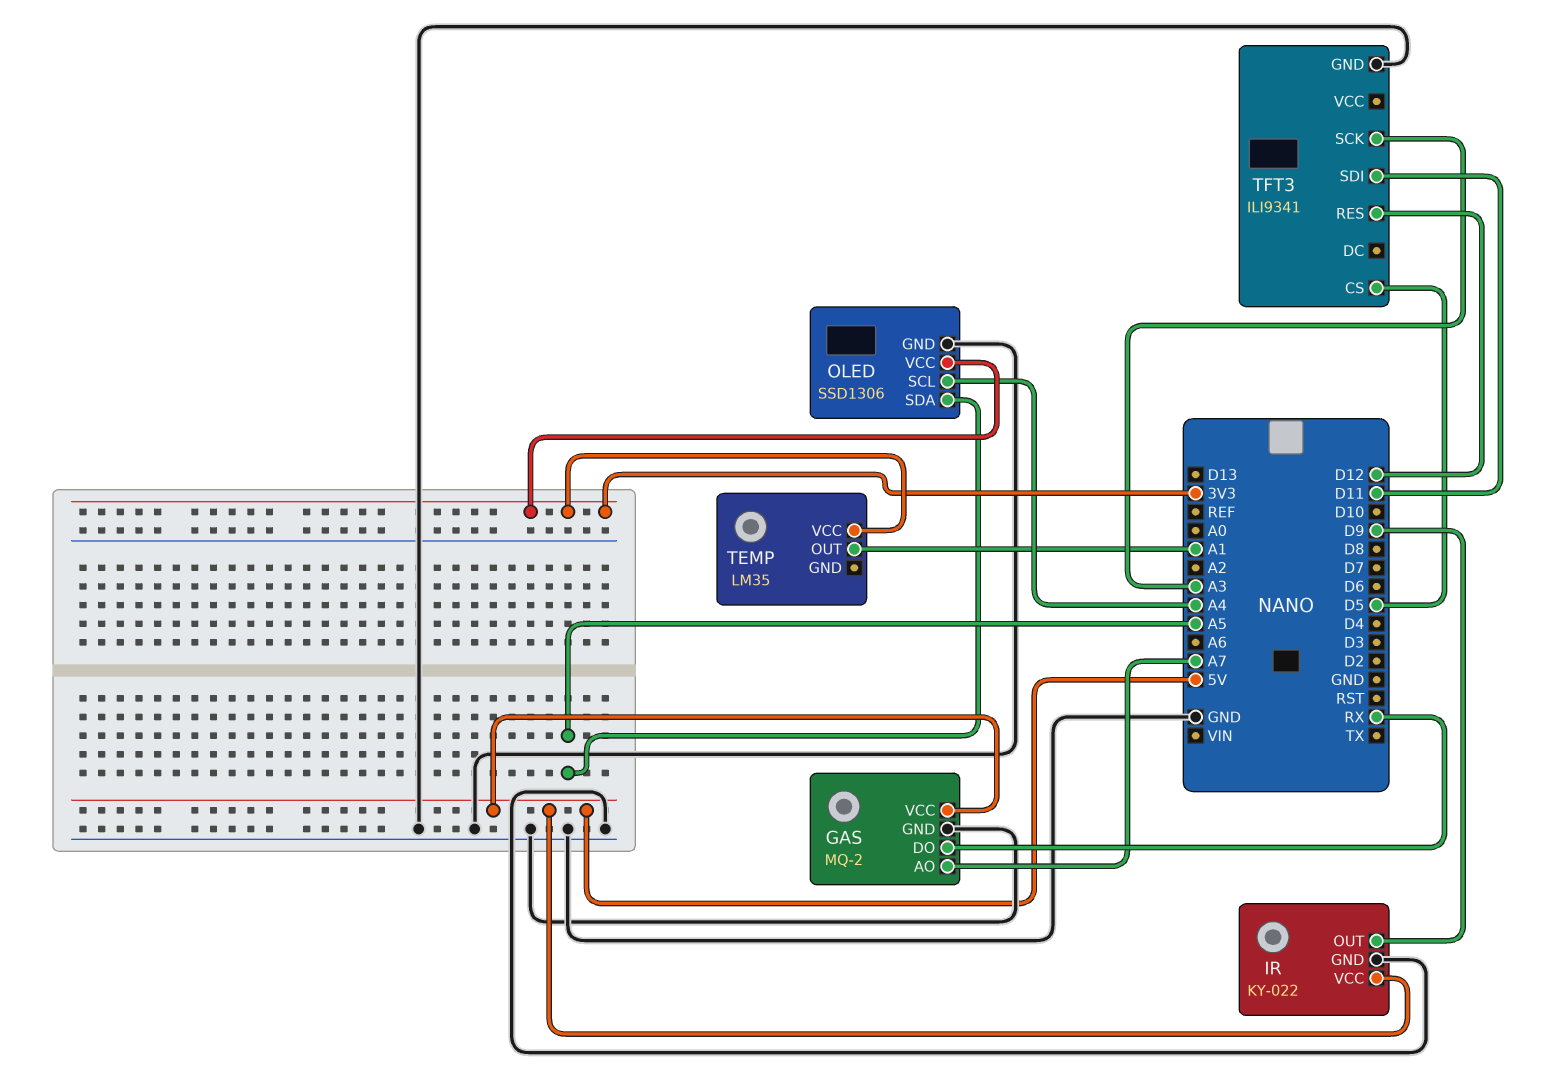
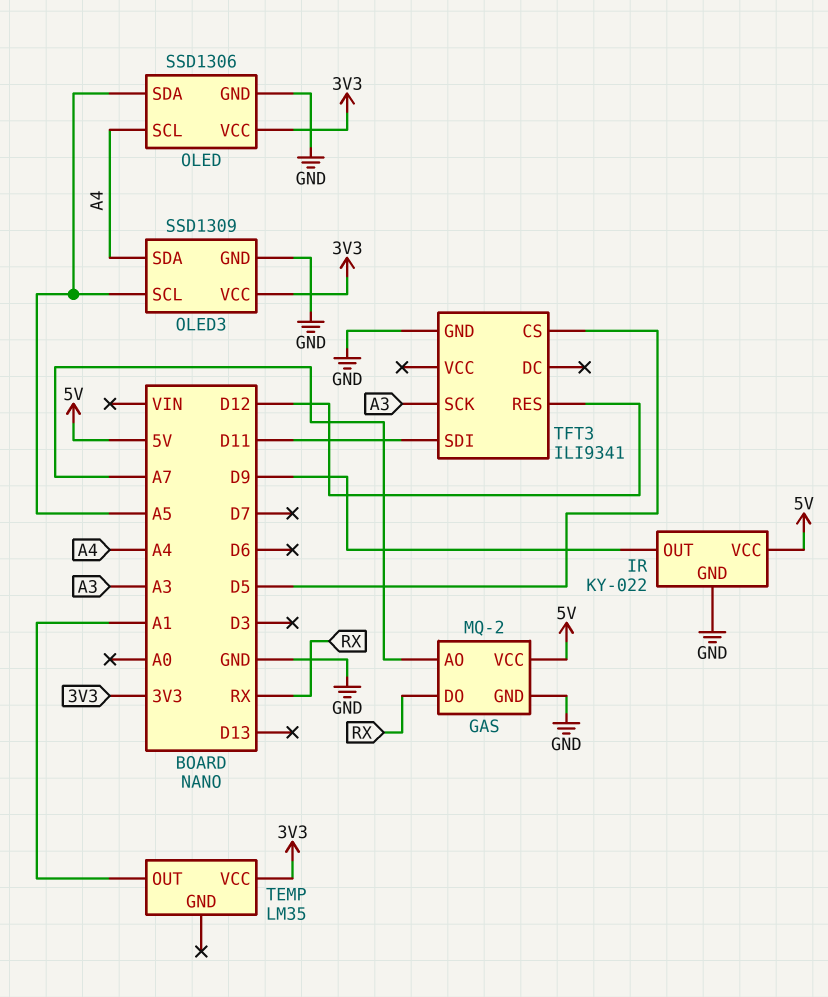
OLED3: none -> SSD1309
OLED3 pin GND: none -> GND
OLED3 pin SCL: none -> A5
OLED3 pin SDA: none -> A4
OLED3 pin VCC: none -> 3V3

